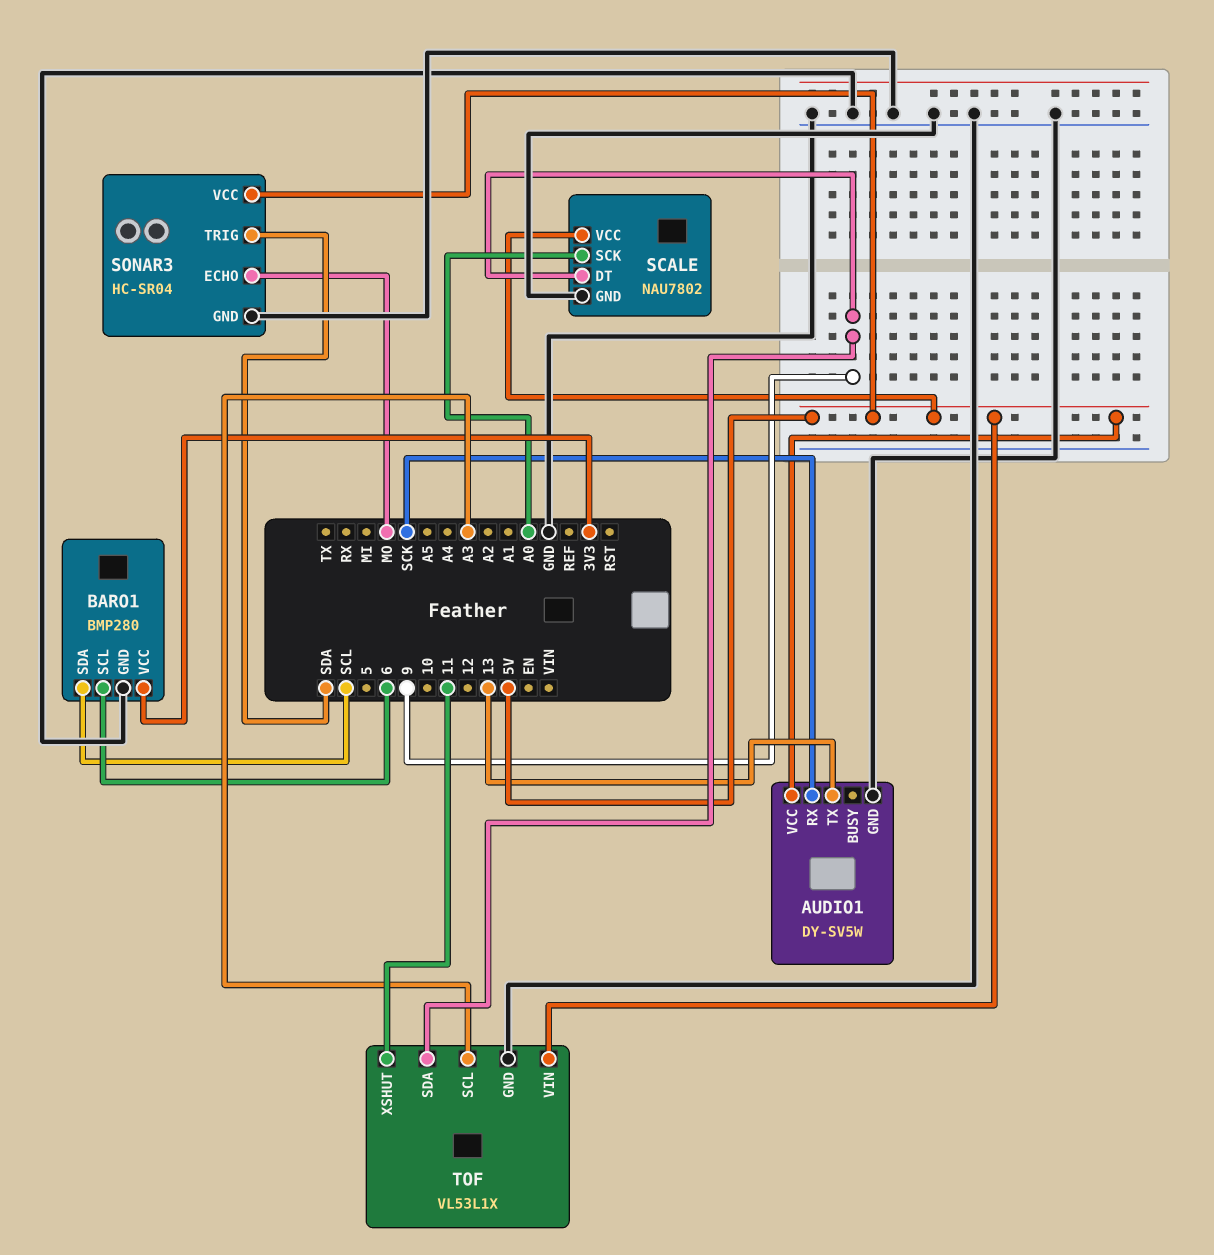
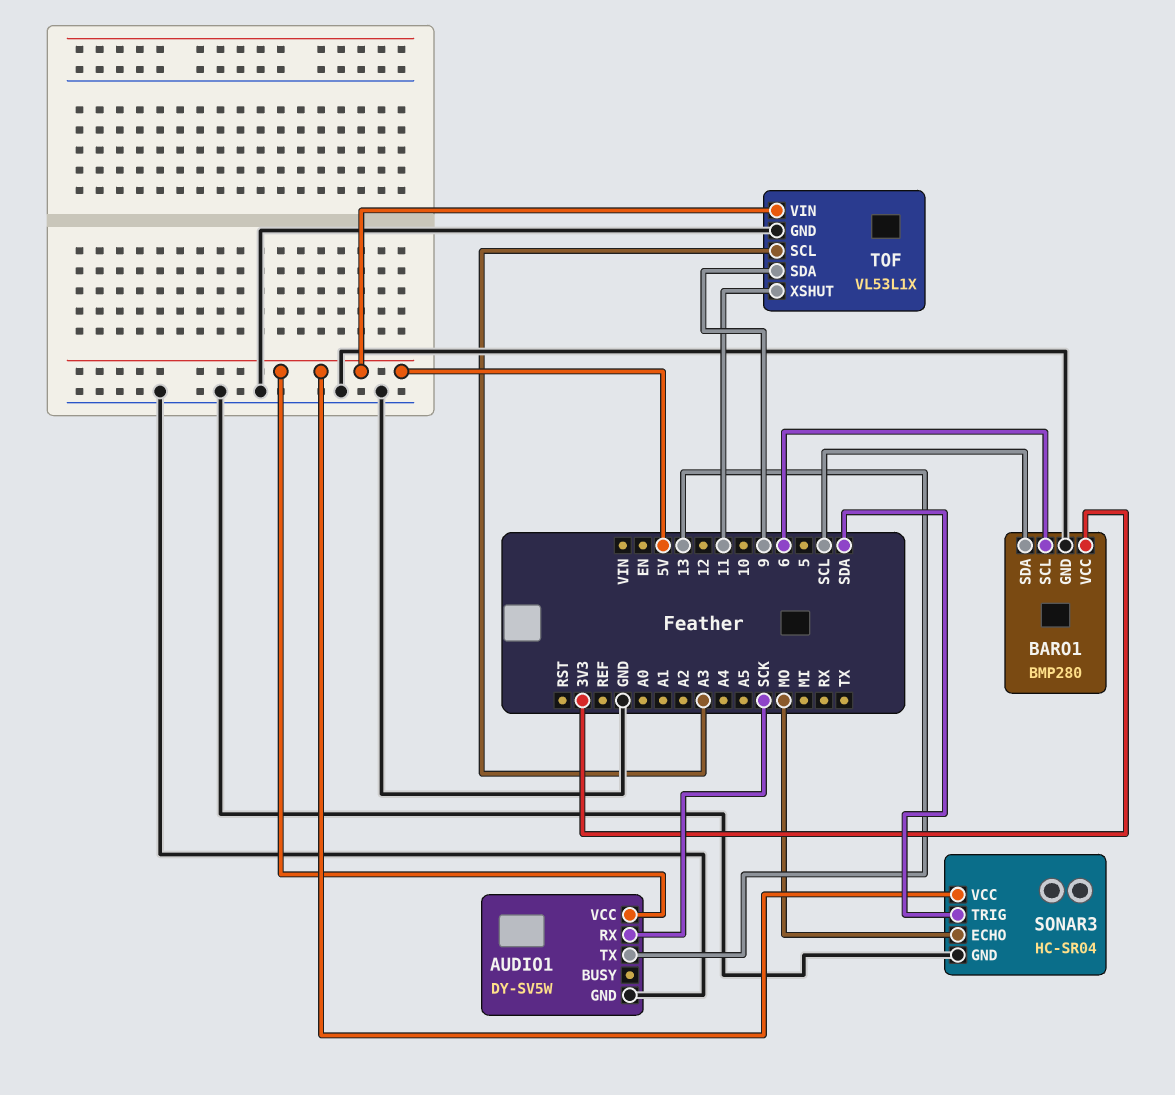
SCALE: NAU7802 -> none
SCALE pin DT: 9 -> none
SCALE pin GND: GND -> none
SCALE pin SCK: A0 -> none
SCALE pin VCC: 5V -> none

